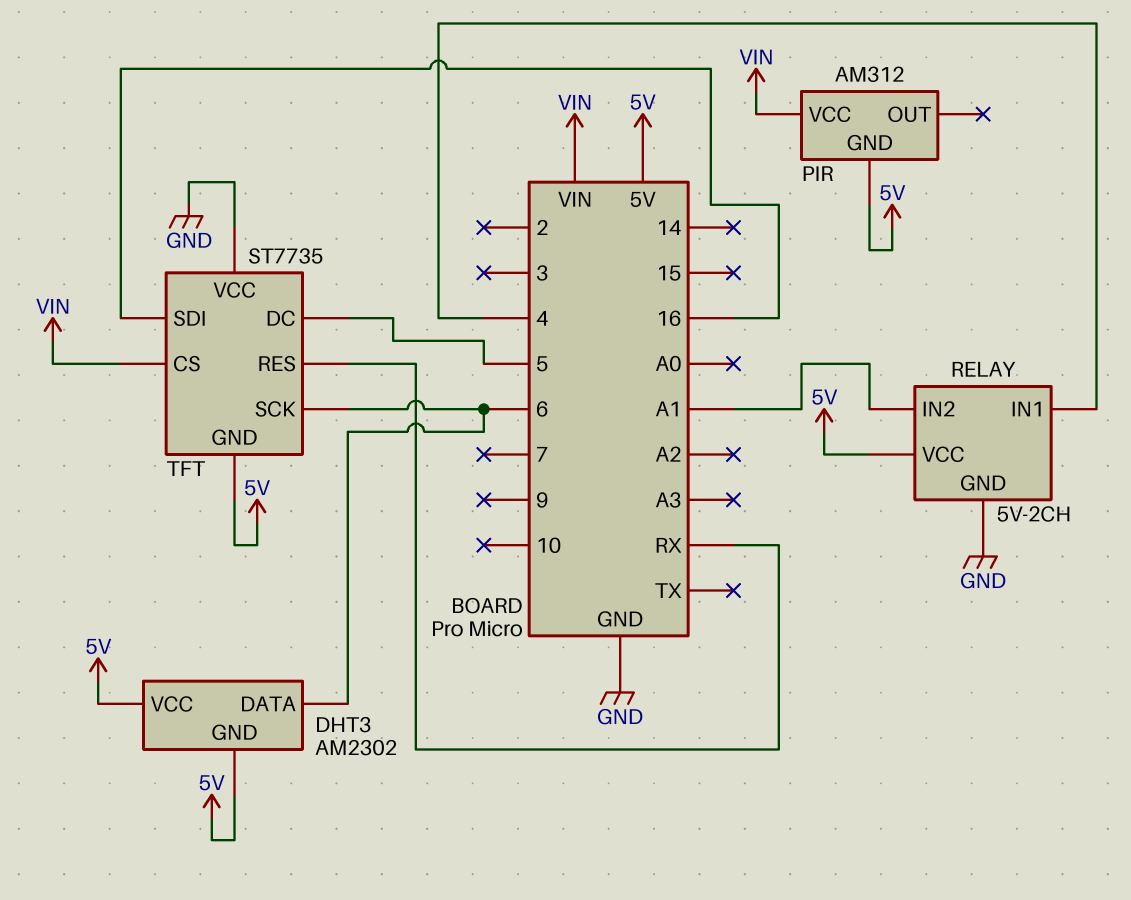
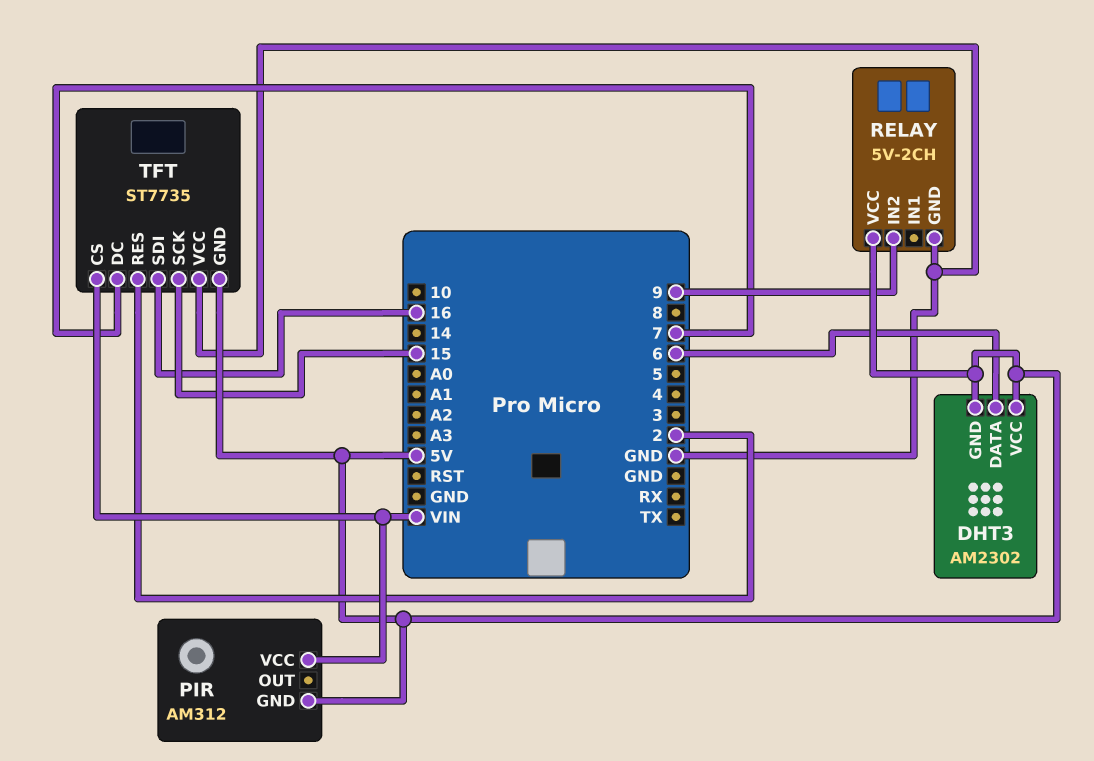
RELAY pin IN1: 4 -> none
RELAY pin IN2: A1 -> 9
TFT pin DC: 5 -> 7
TFT pin RES: RX -> 2
TFT pin SCK: 6 -> 15

